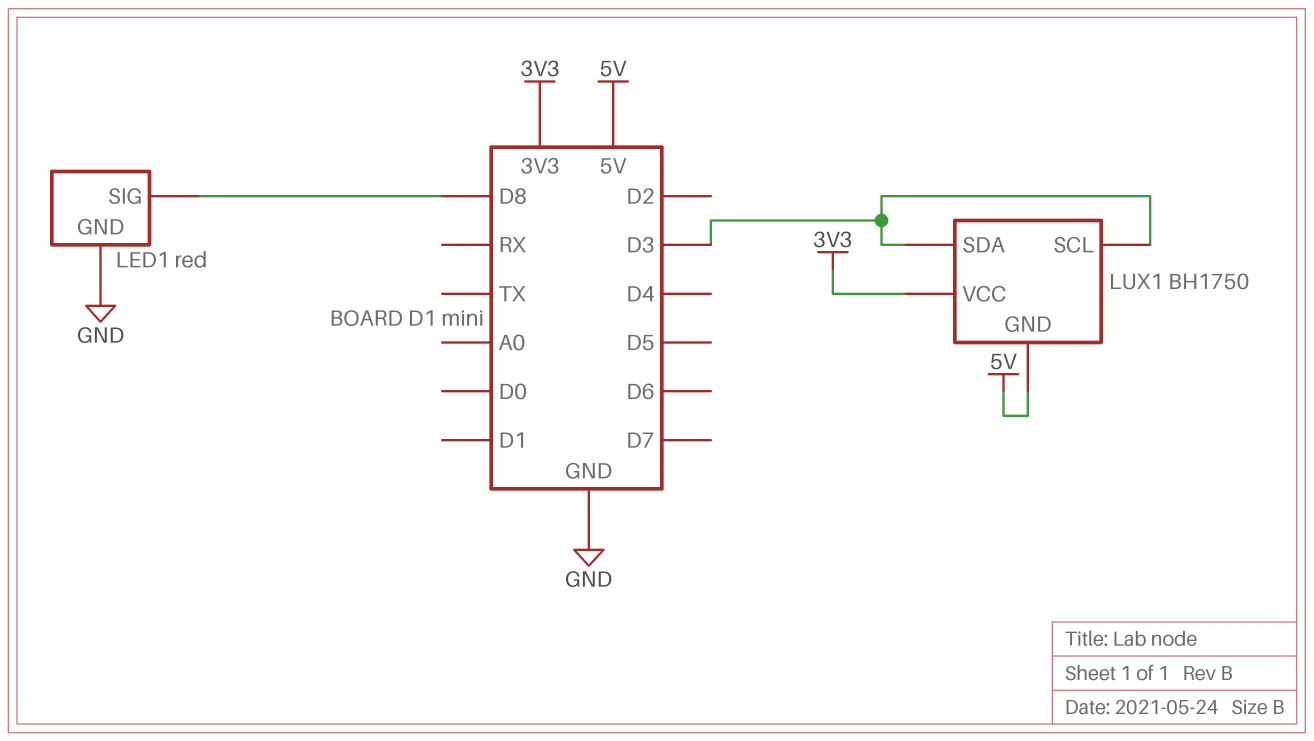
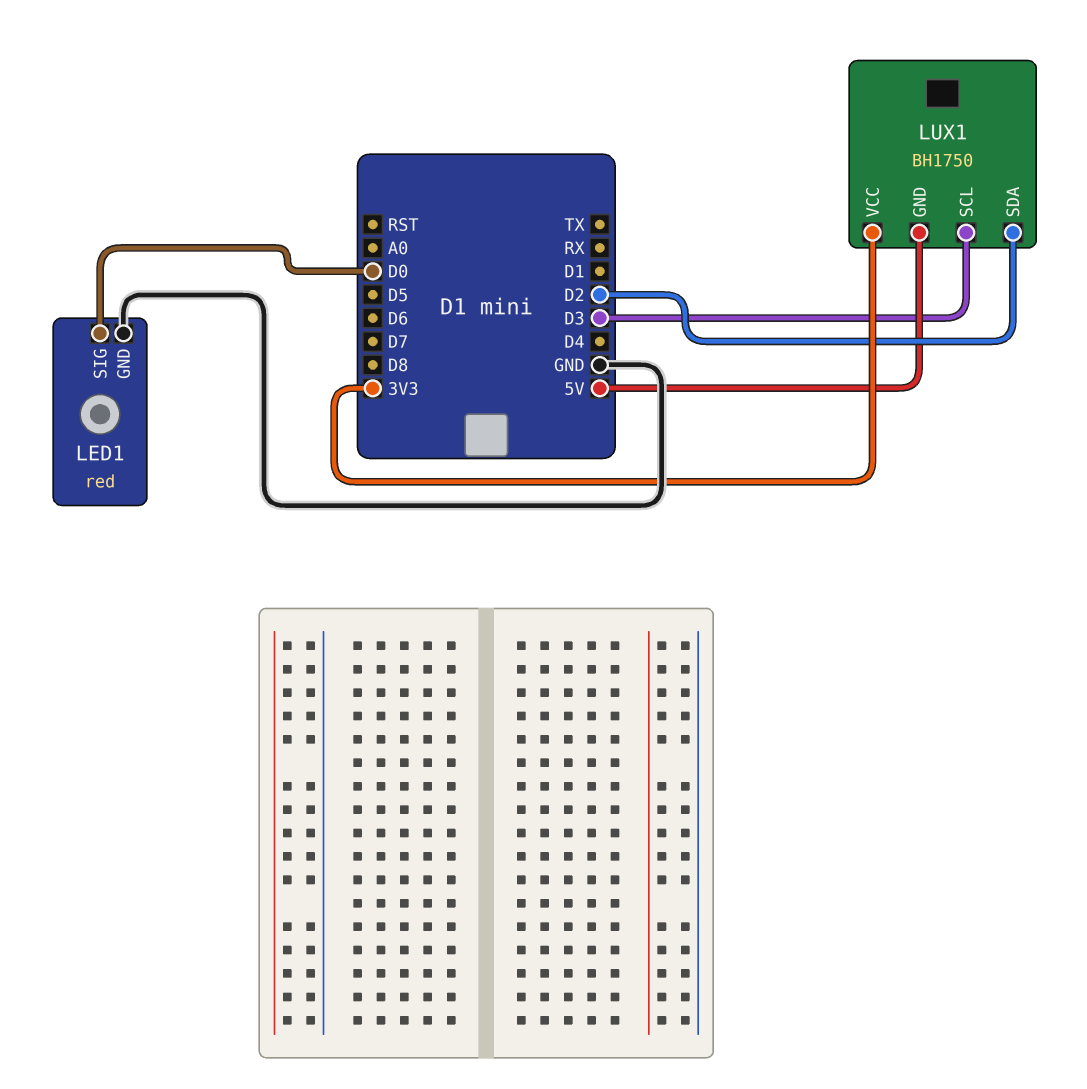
LED1 pin SIG: D8 -> D0
LUX1 pin SDA: D3 -> D2

